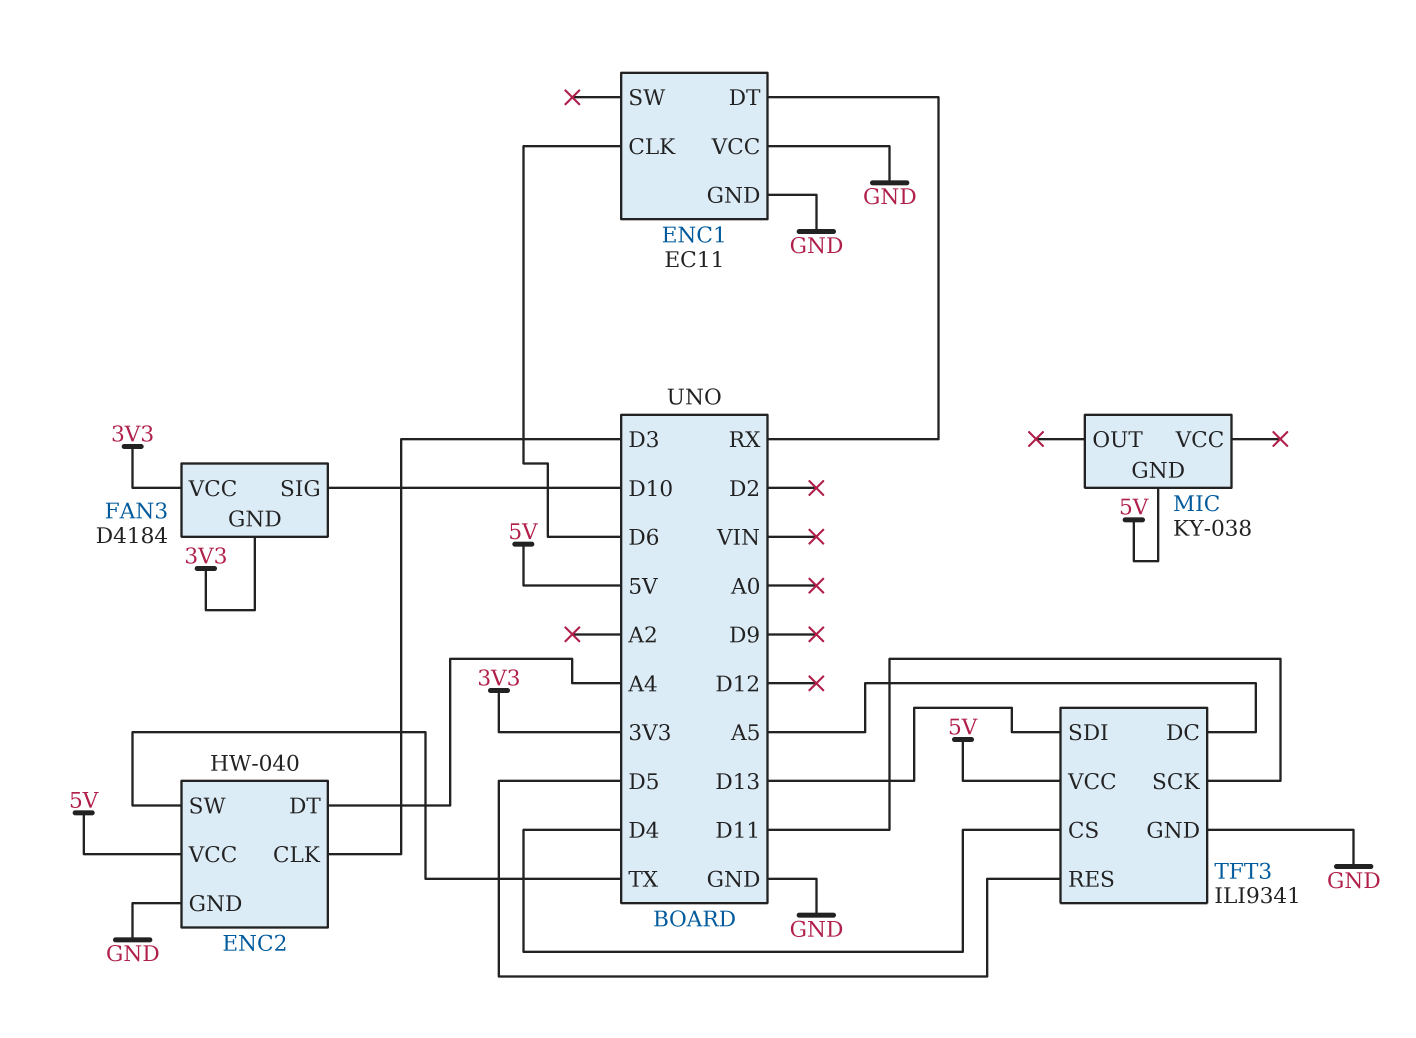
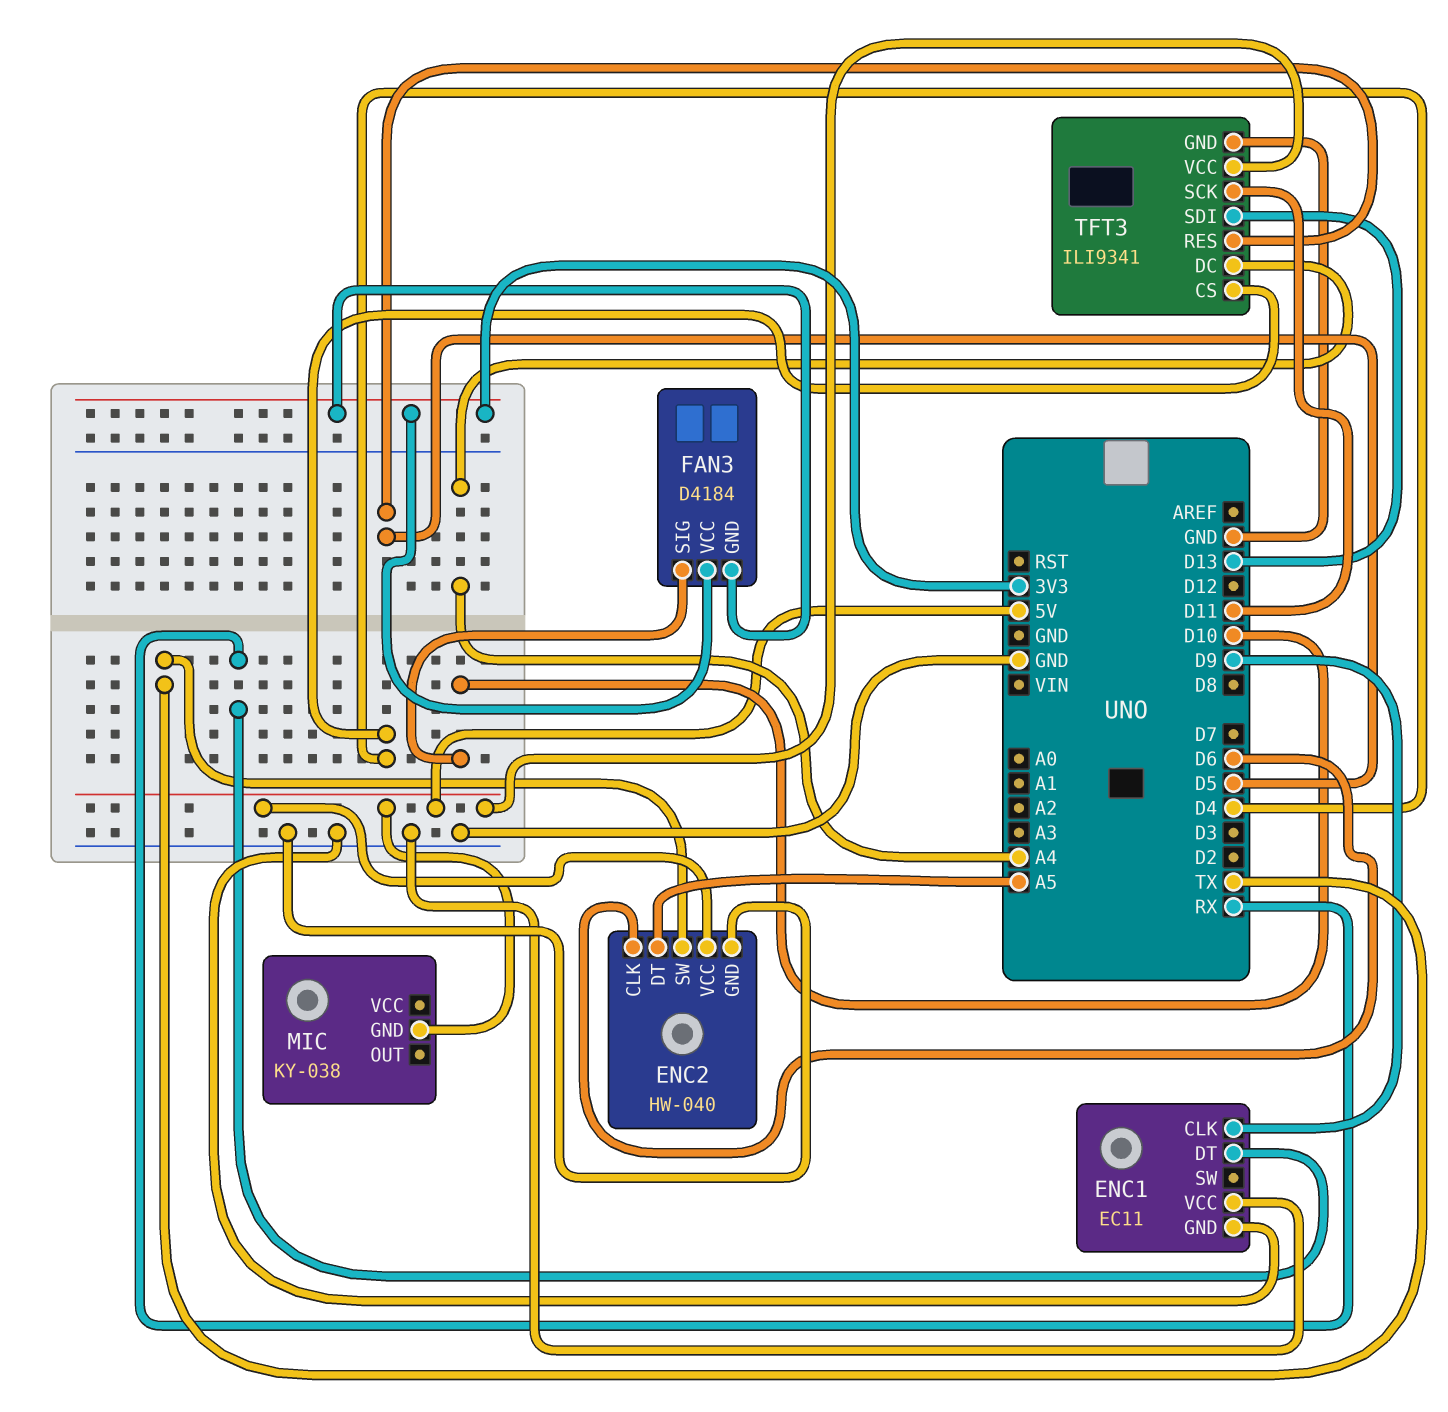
ENC1 pin CLK: D6 -> D9
ENC2 pin CLK: D3 -> D6
ENC2 pin DT: A4 -> A5
TFT3 pin DC: A5 -> A4

